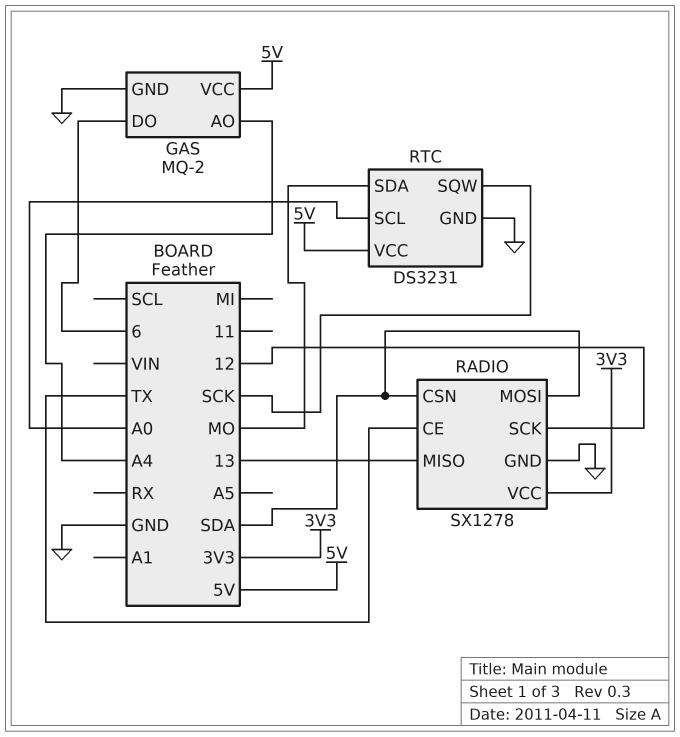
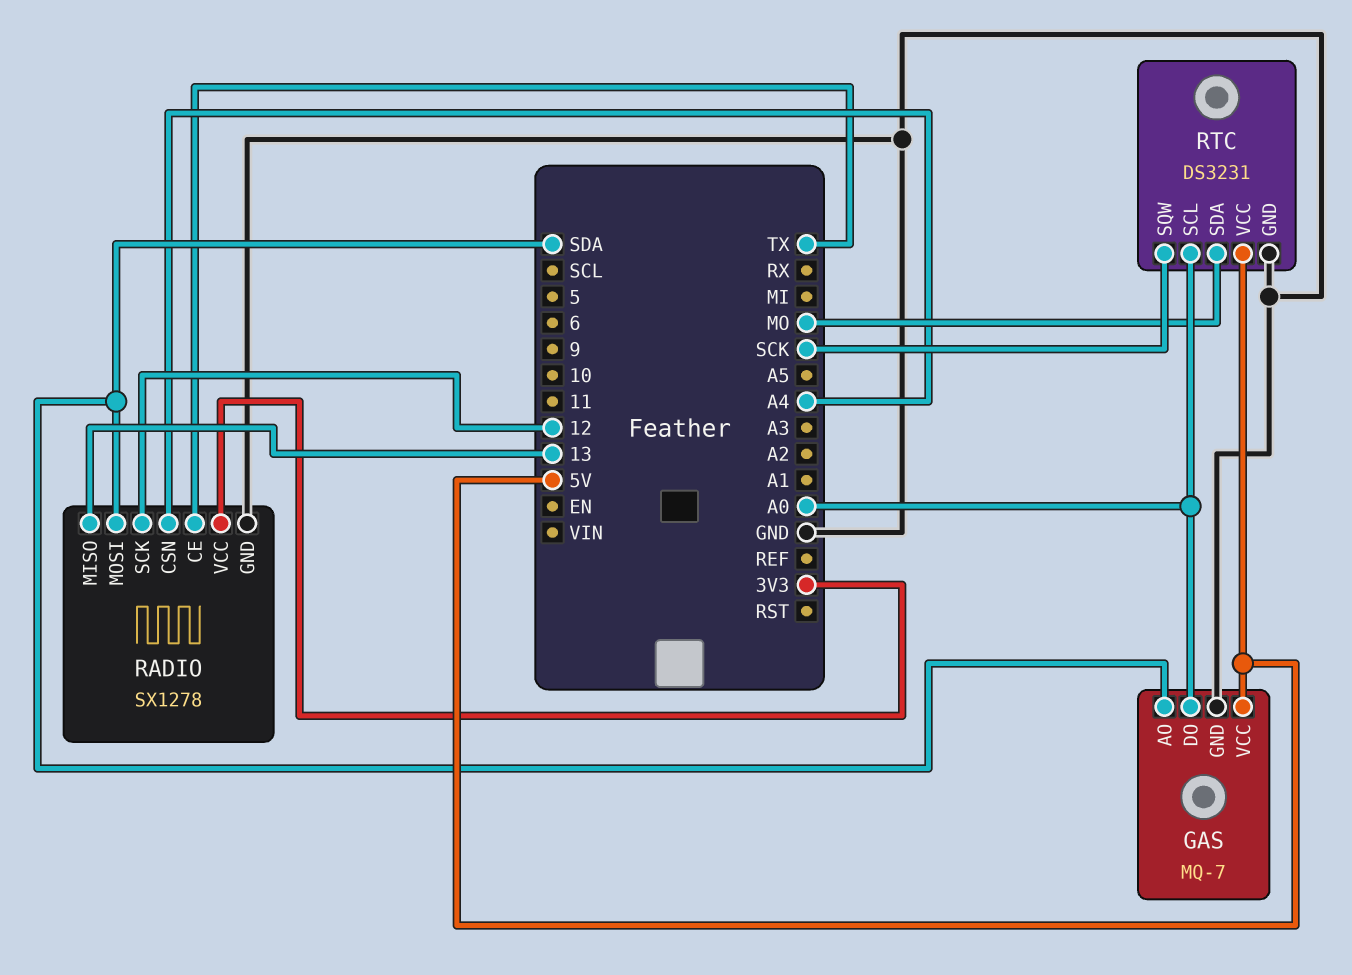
GAS: MQ-2 -> MQ-7
GAS pin AO: A4 -> SDA
GAS pin DO: 6 -> A0
RADIO pin CSN: SDA -> A4

